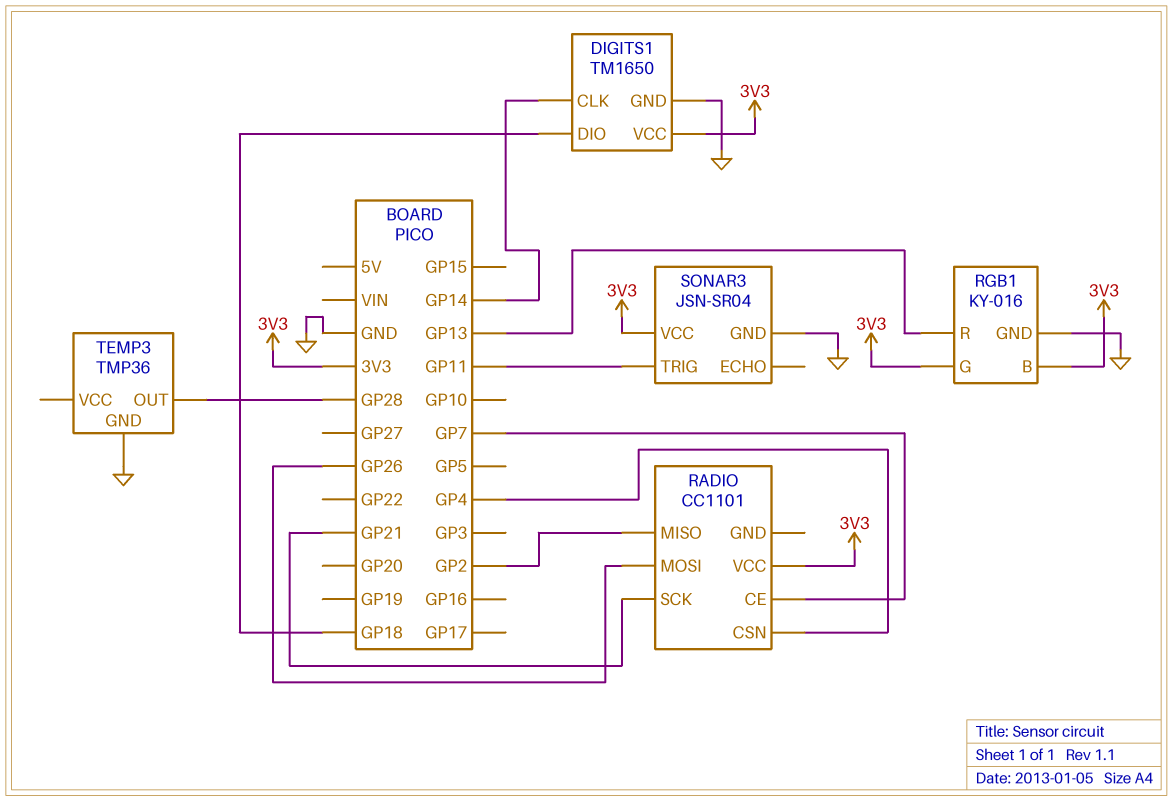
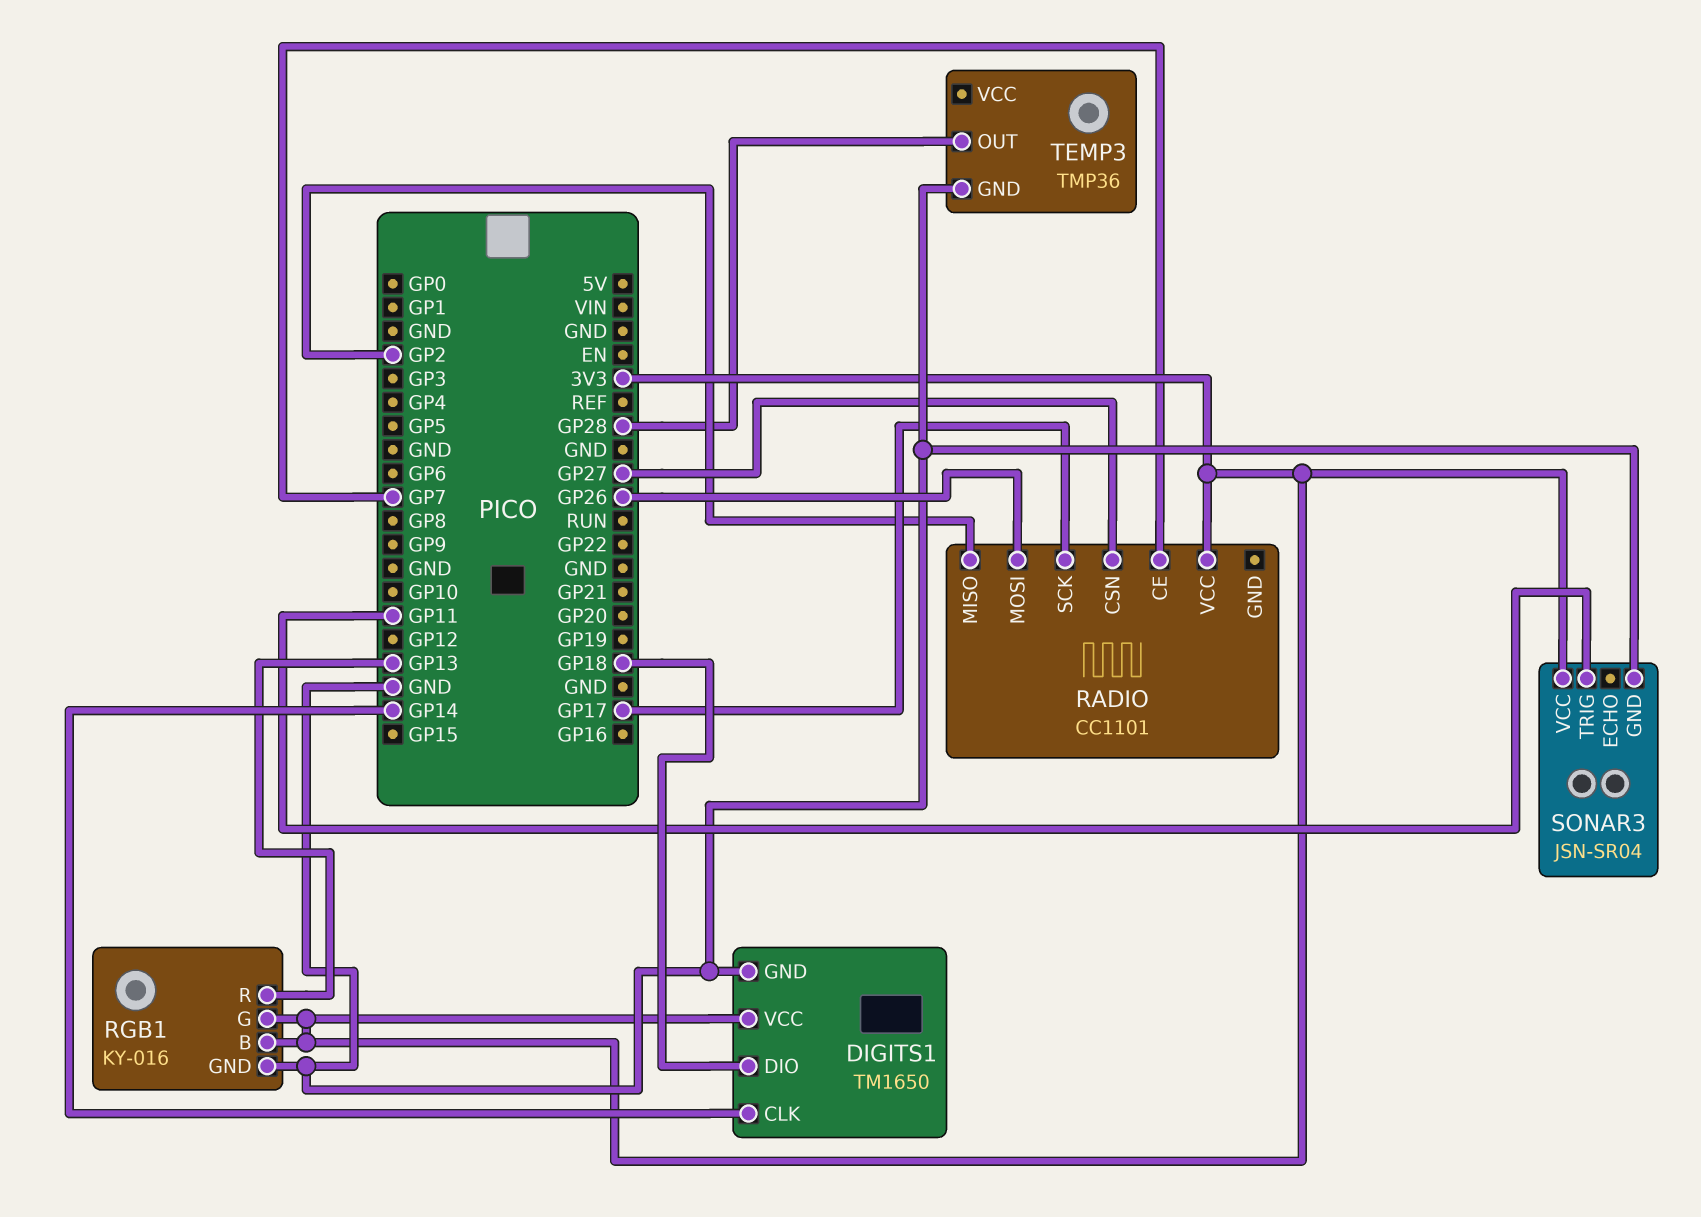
RADIO pin CSN: GP4 -> GP27
RADIO pin SCK: GP21 -> GP17

